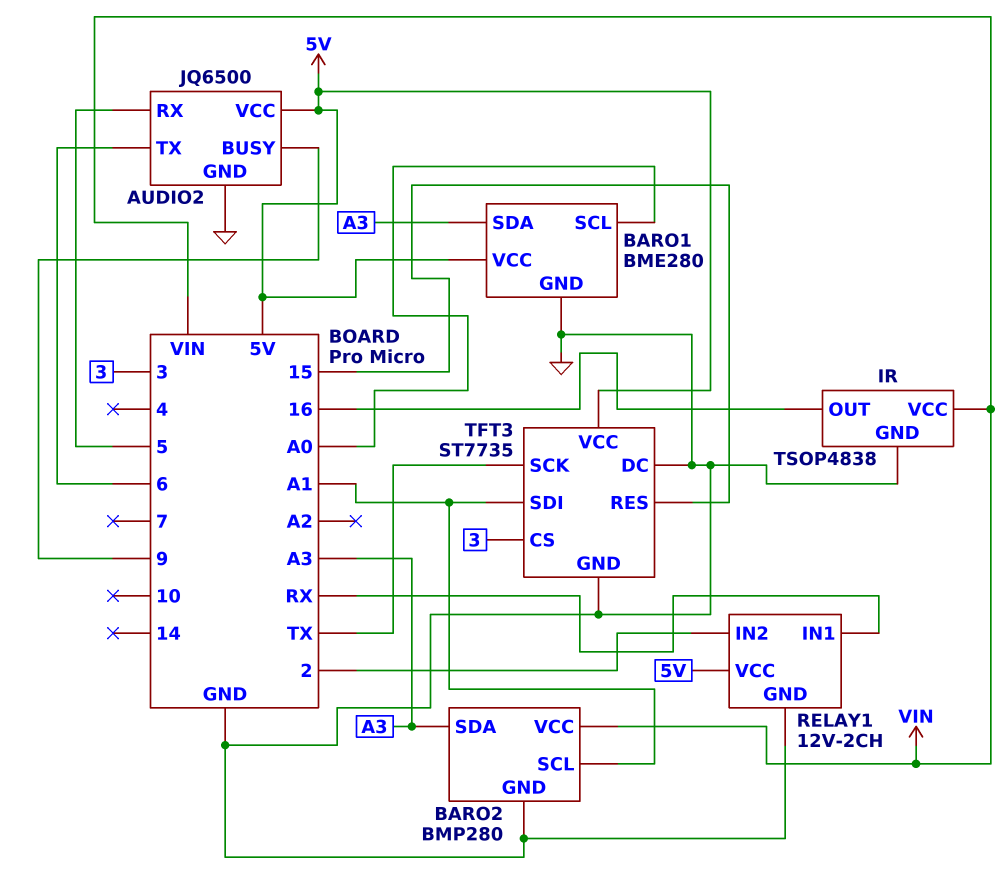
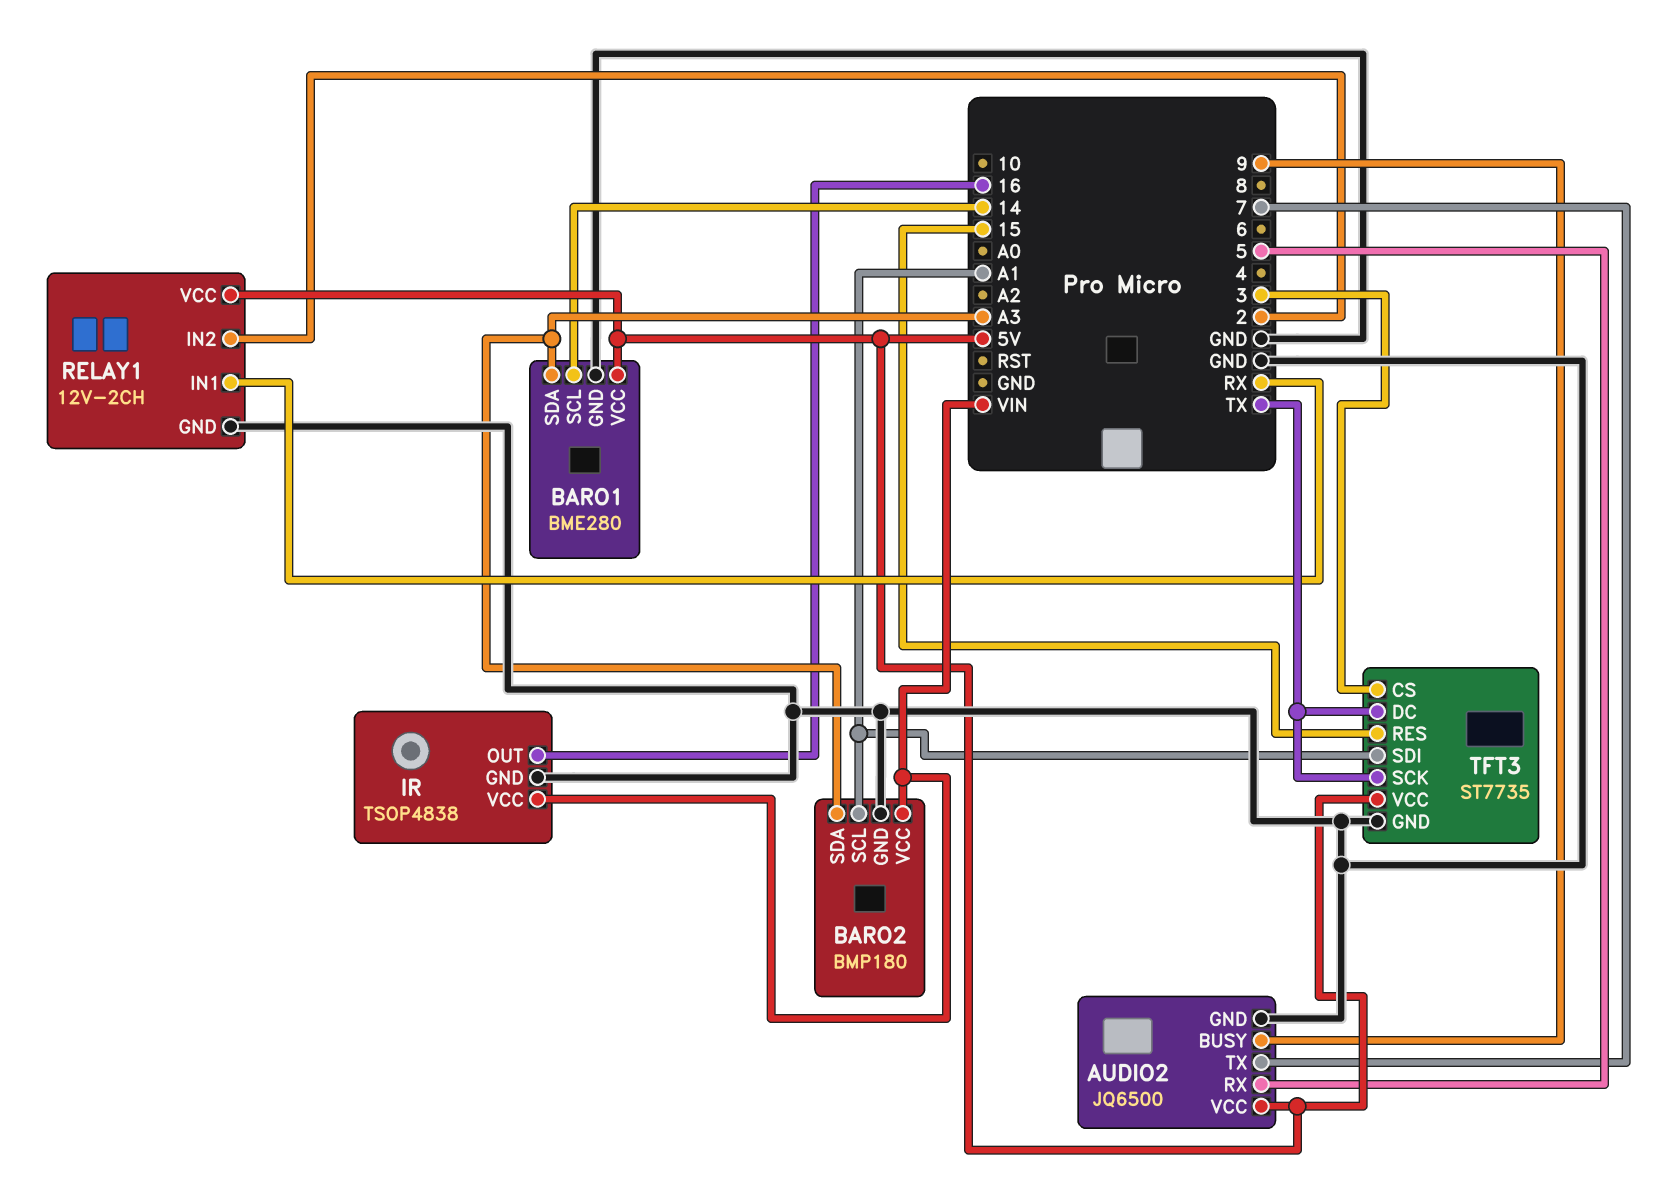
AUDIO2 pin TX: 6 -> 7
BARO1 pin SCL: A0 -> 14
BARO2: BMP280 -> BMP180
TFT3 pin DC: GND -> TX

